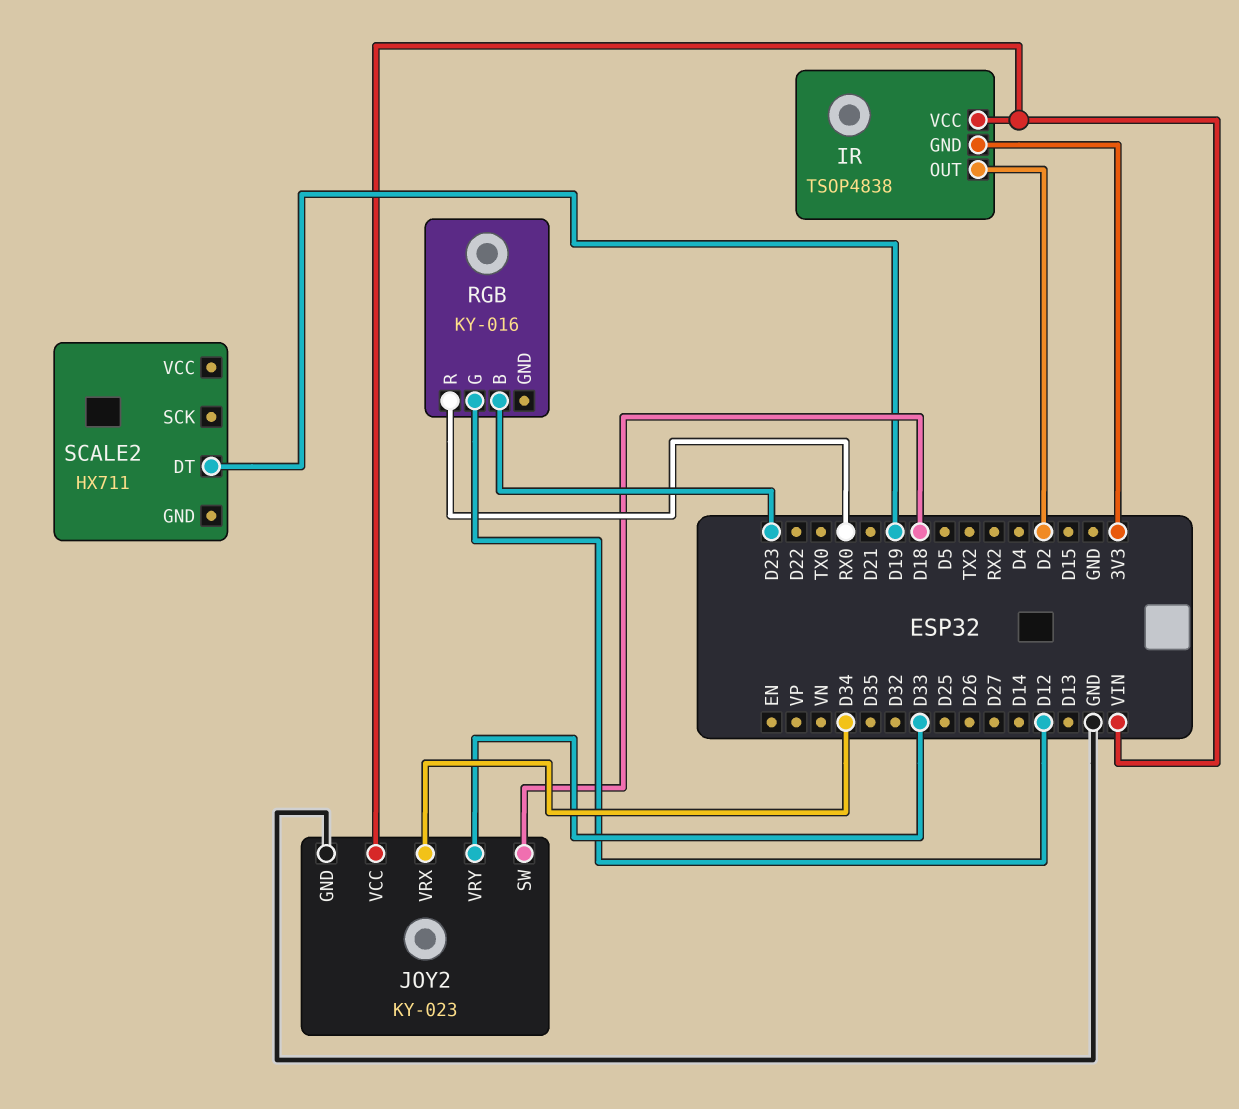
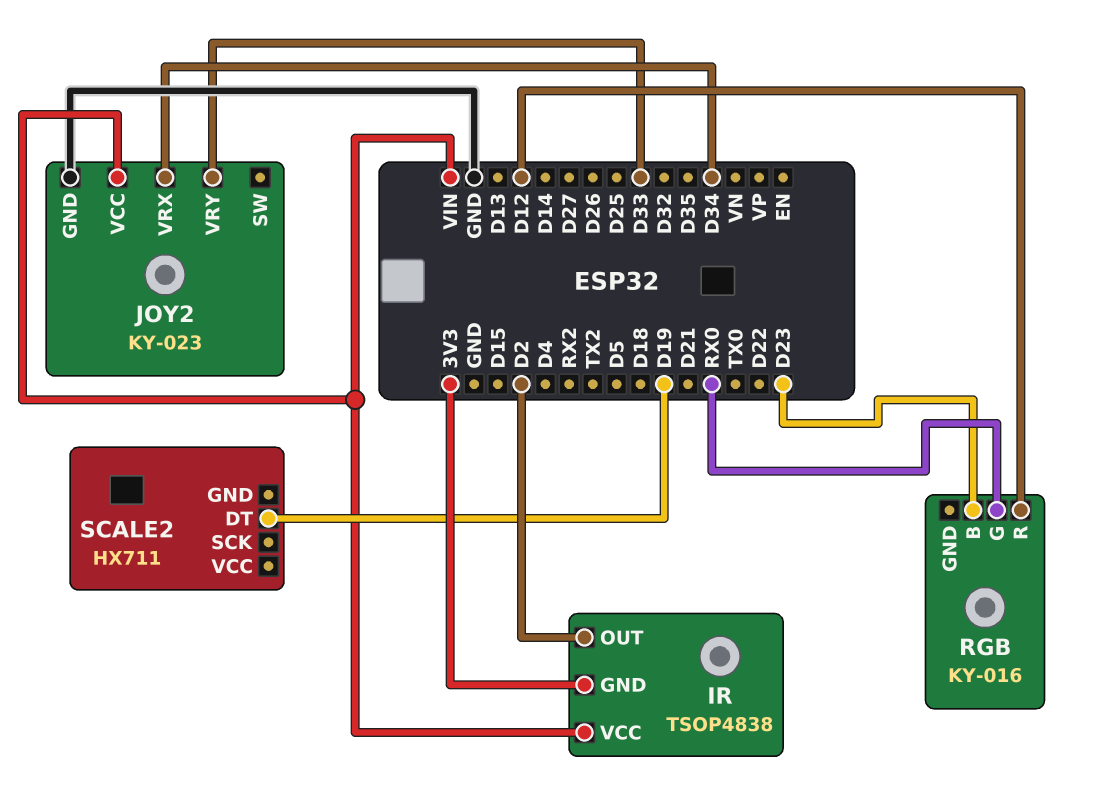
JOY2 pin SW: D18 -> none
RGB pin G: D12 -> RX0
RGB pin R: RX0 -> D12

